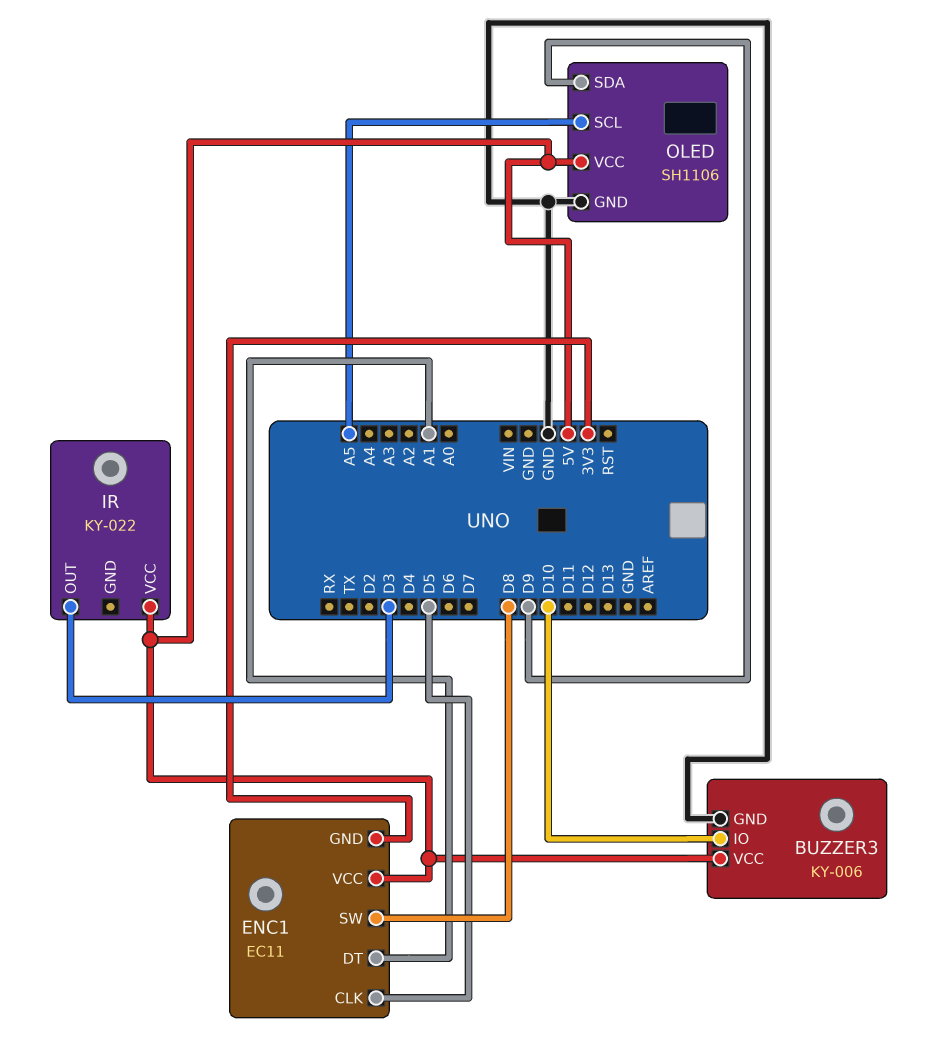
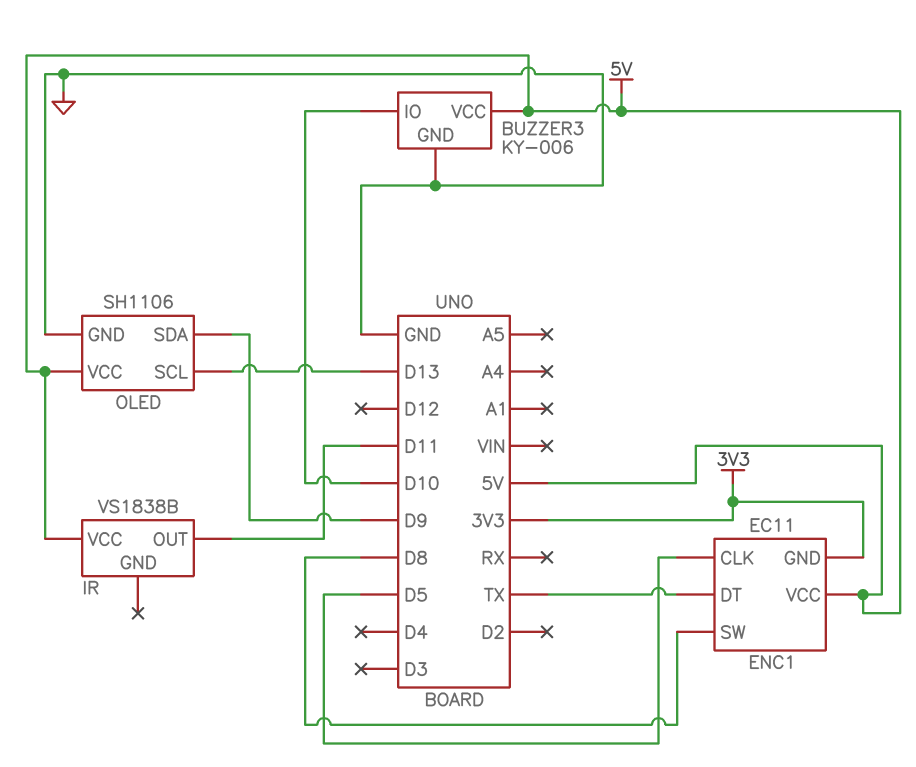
ENC1 pin DT: A1 -> TX
IR: KY-022 -> VS1838B
IR pin OUT: D3 -> D11
OLED pin SCL: A5 -> D13

